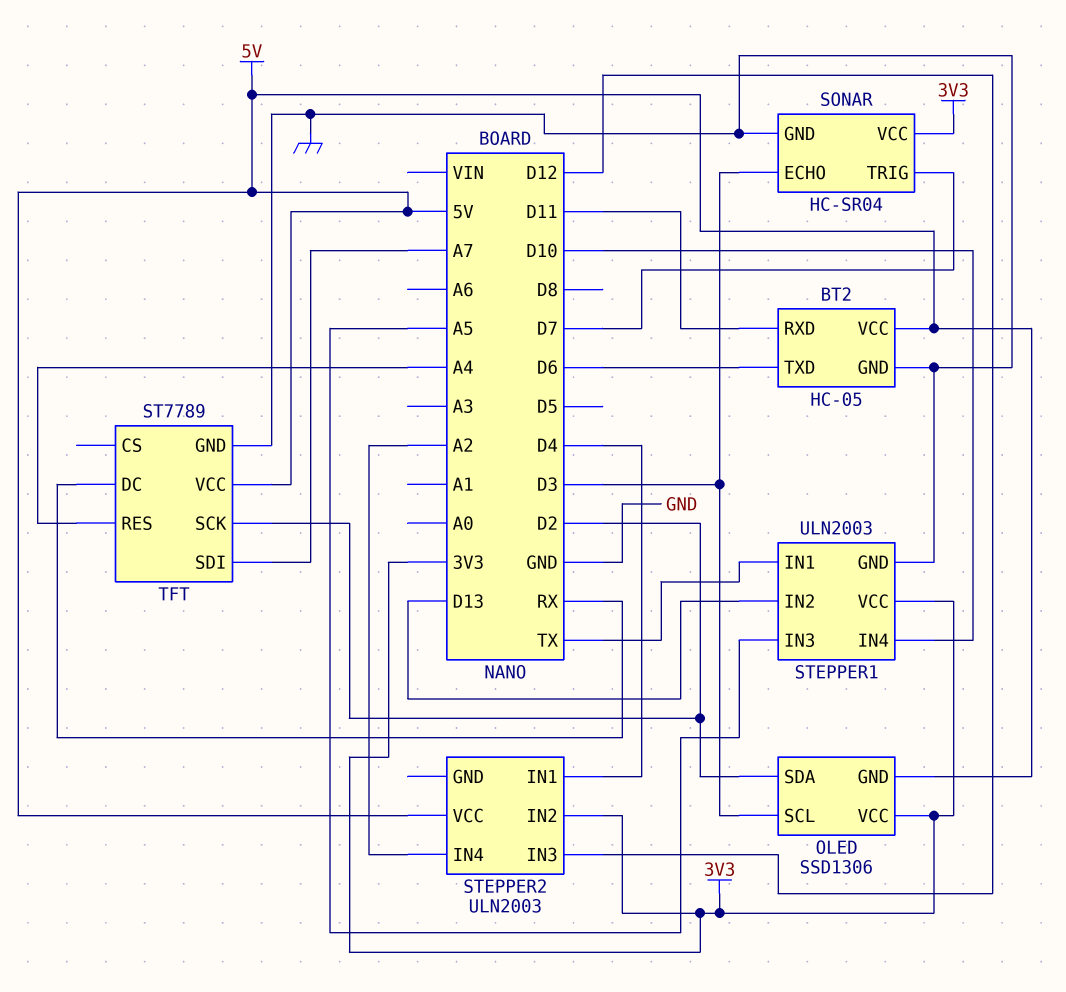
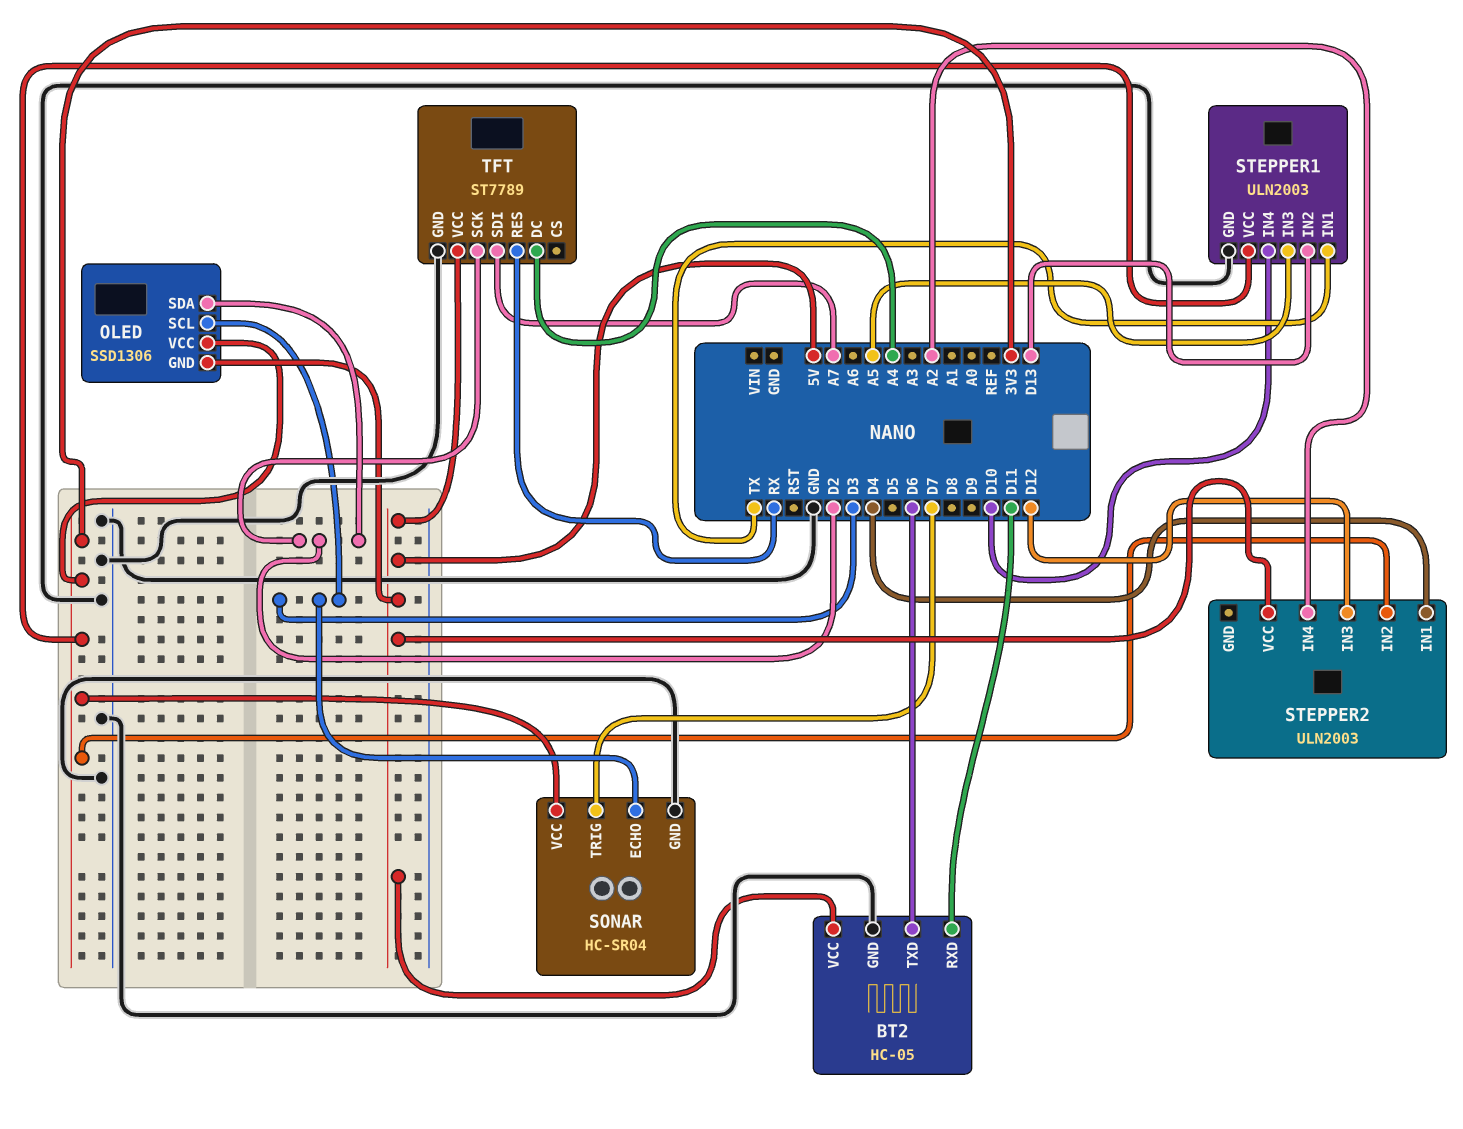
TFT pin DC: RX -> A4
TFT pin RES: A4 -> RX

